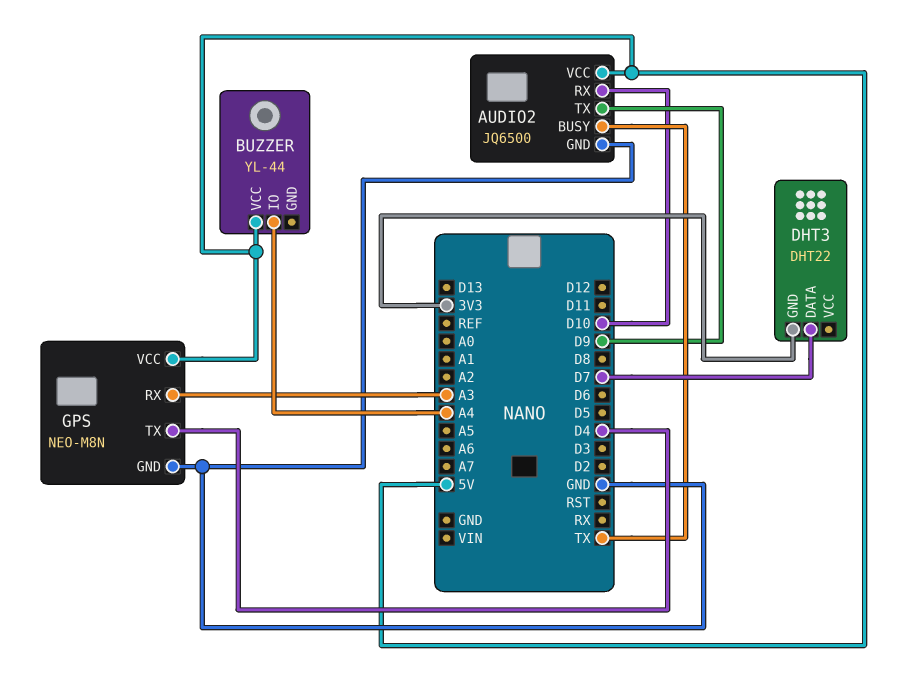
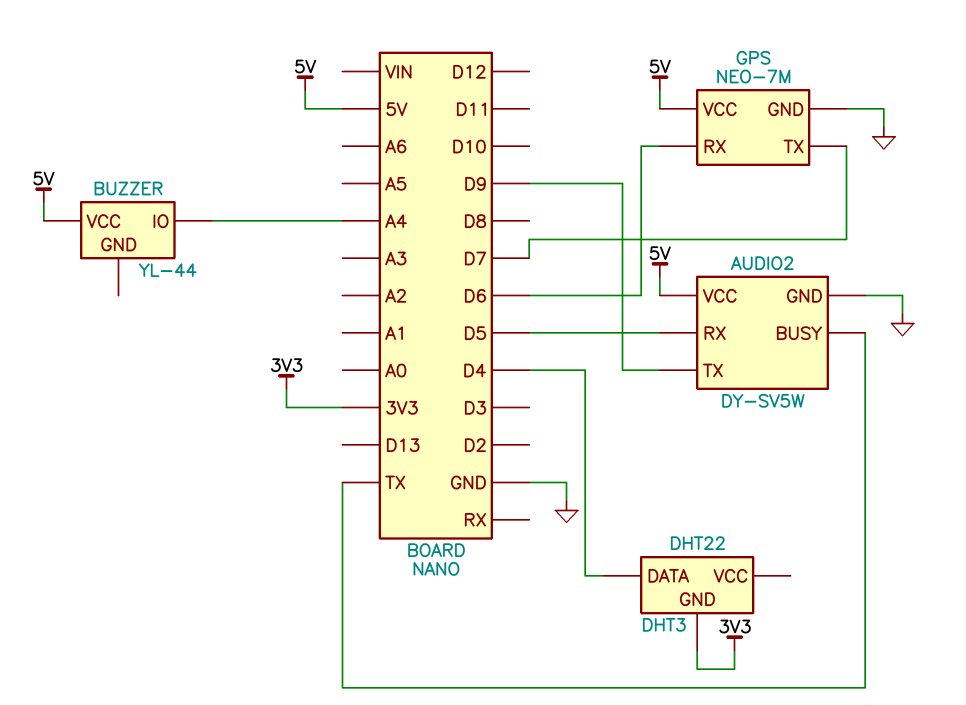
AUDIO2: JQ6500 -> DY-SV5W
AUDIO2 pin RX: D10 -> D5
DHT3 pin DATA: D7 -> D4
GPS: NEO-M8N -> NEO-7M
GPS pin RX: A3 -> D6
GPS pin TX: D4 -> D7

